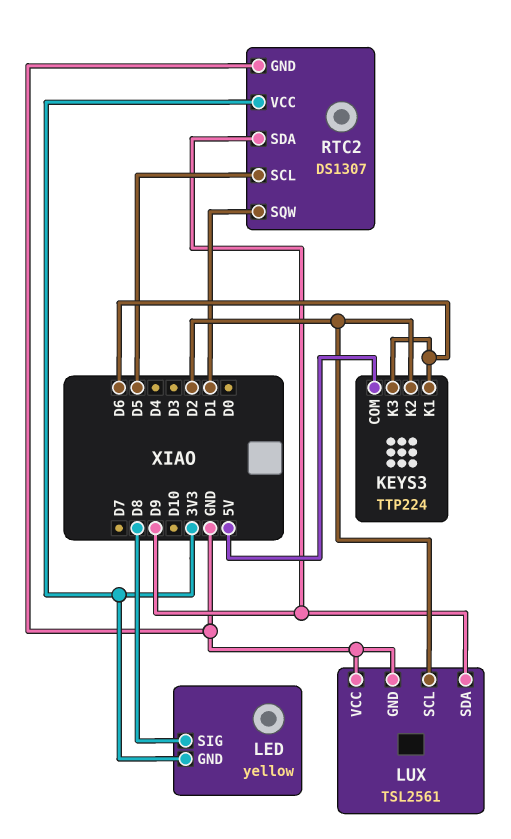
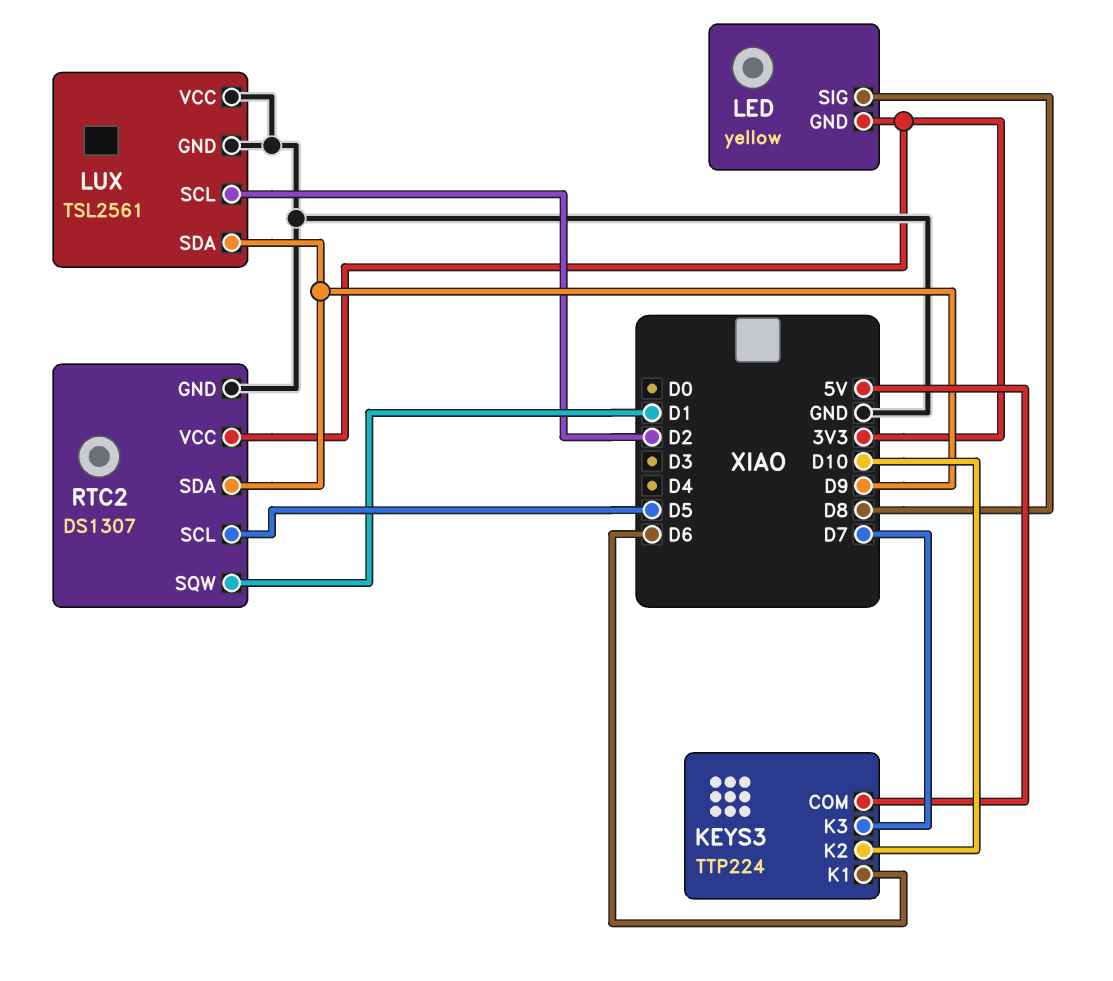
KEYS3 pin K2: D2 -> D10
KEYS3 pin K3: D6 -> D7

